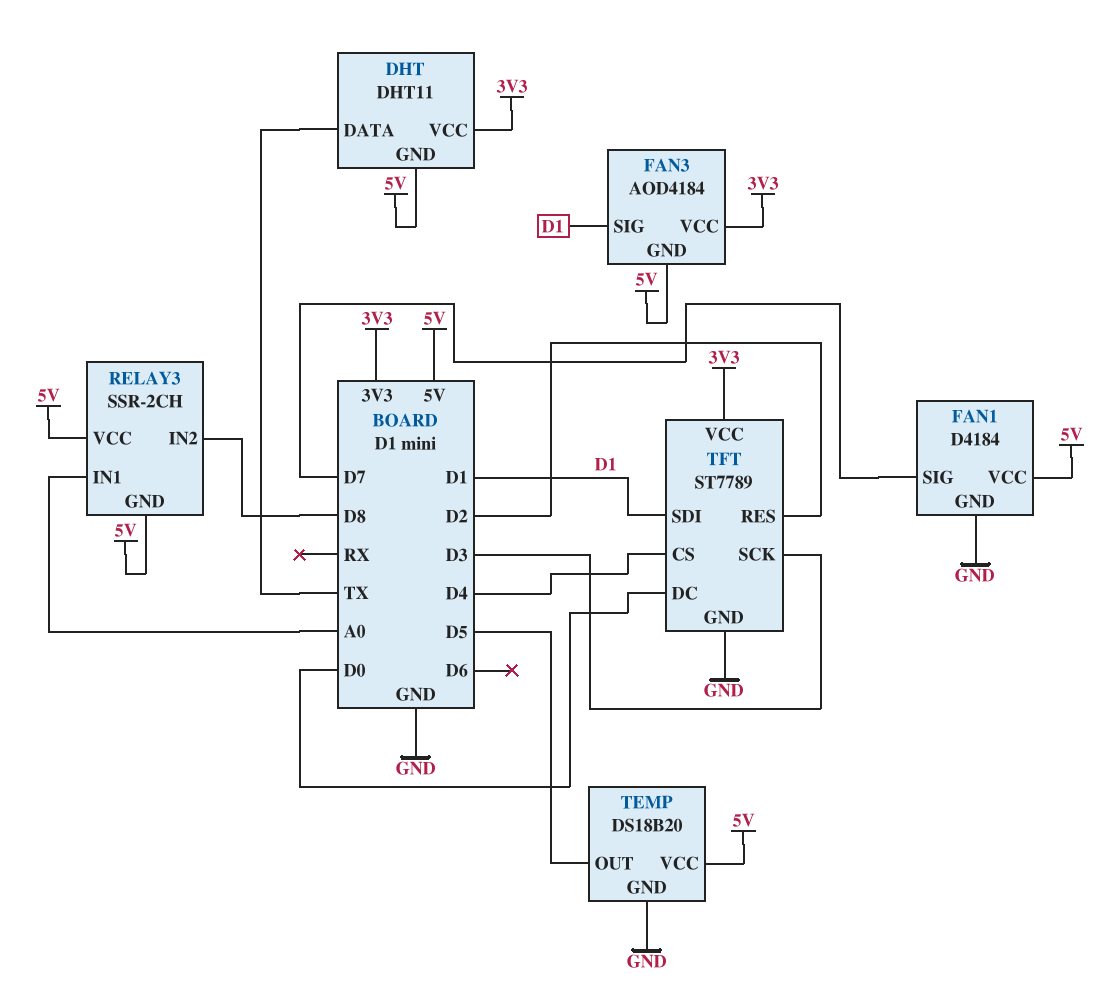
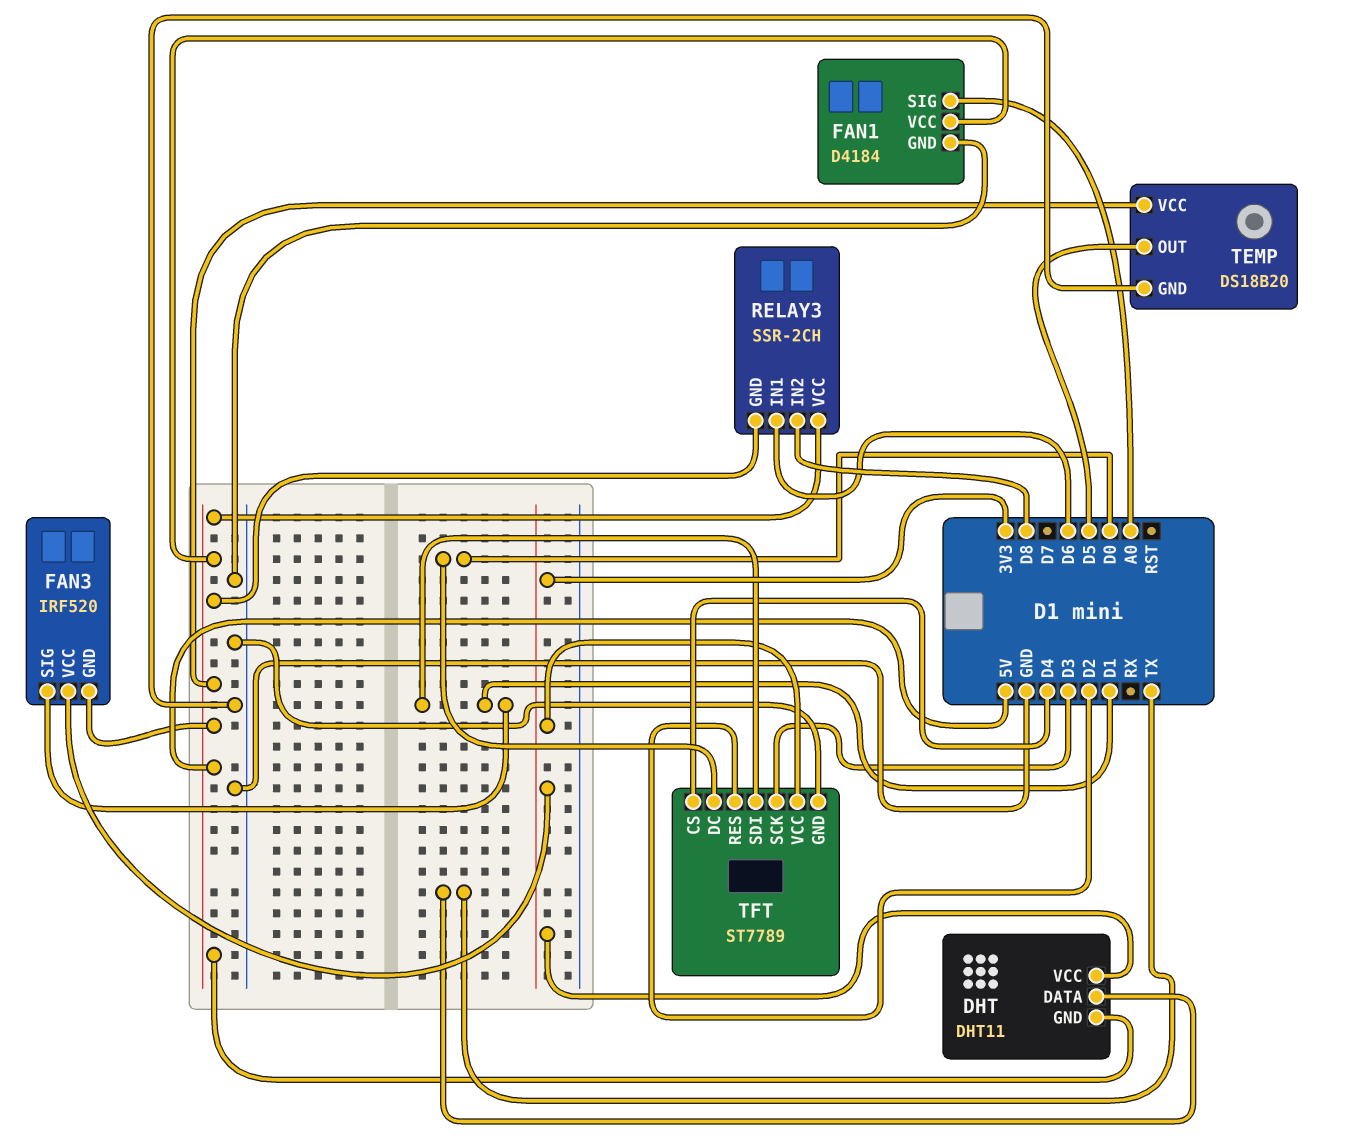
FAN1 pin SIG: D7 -> A0
FAN3: AOD4184 -> IRF520
RELAY3 pin IN1: A0 -> D6

